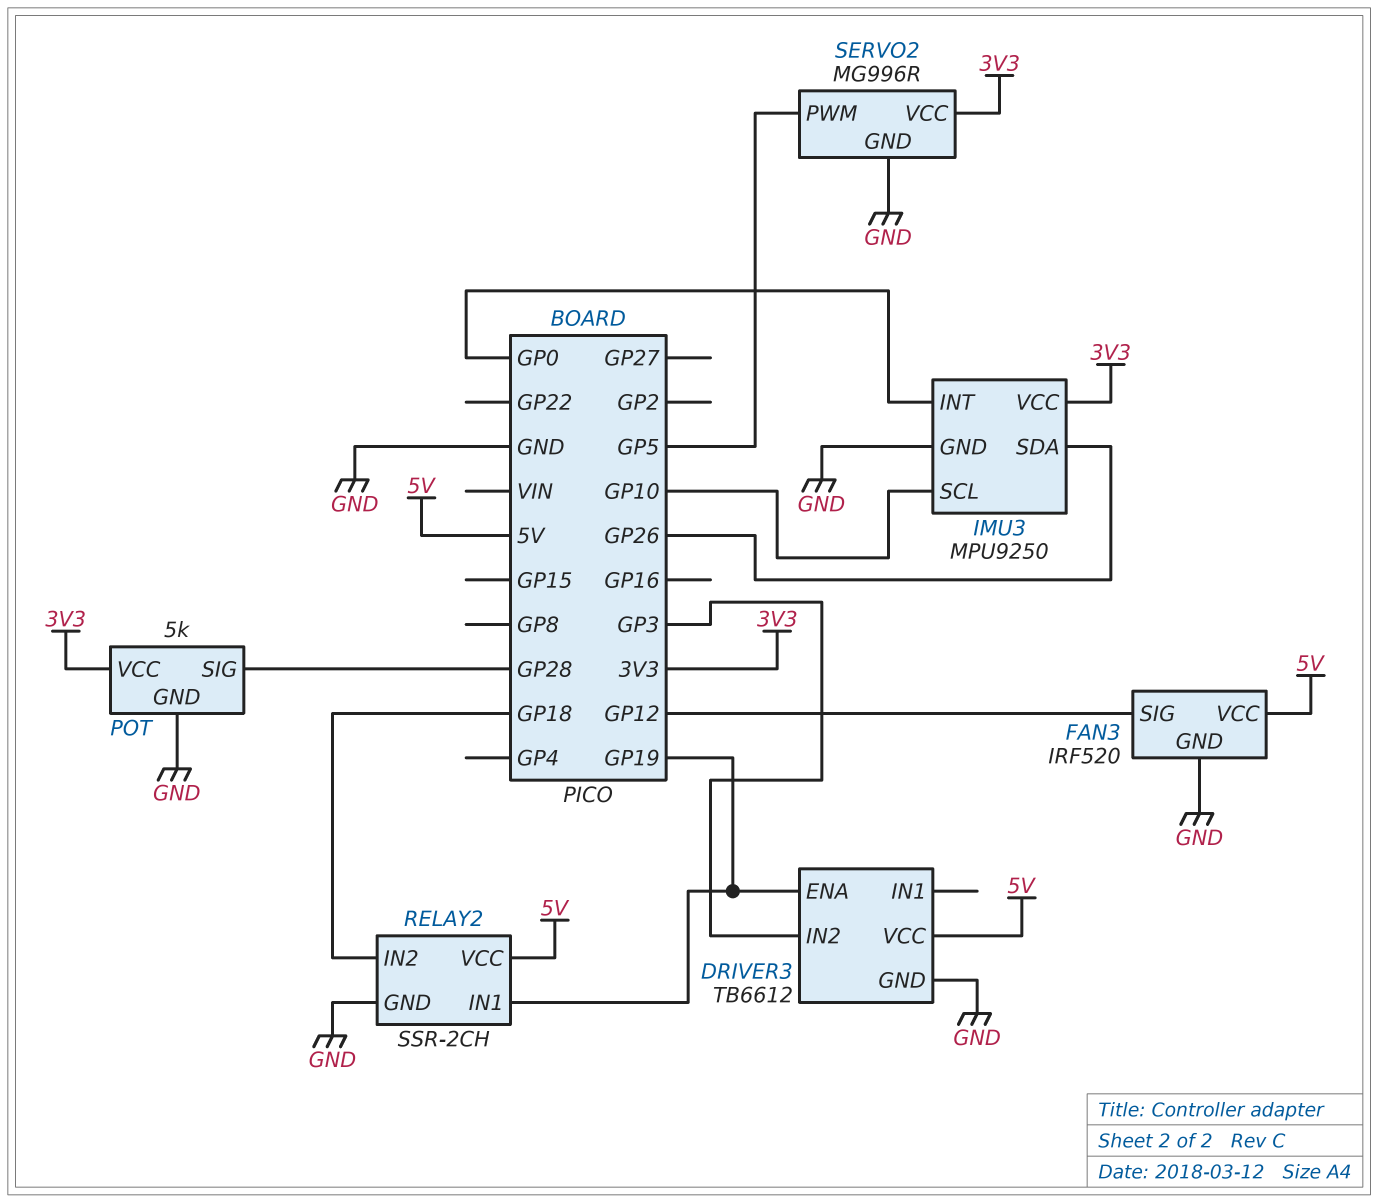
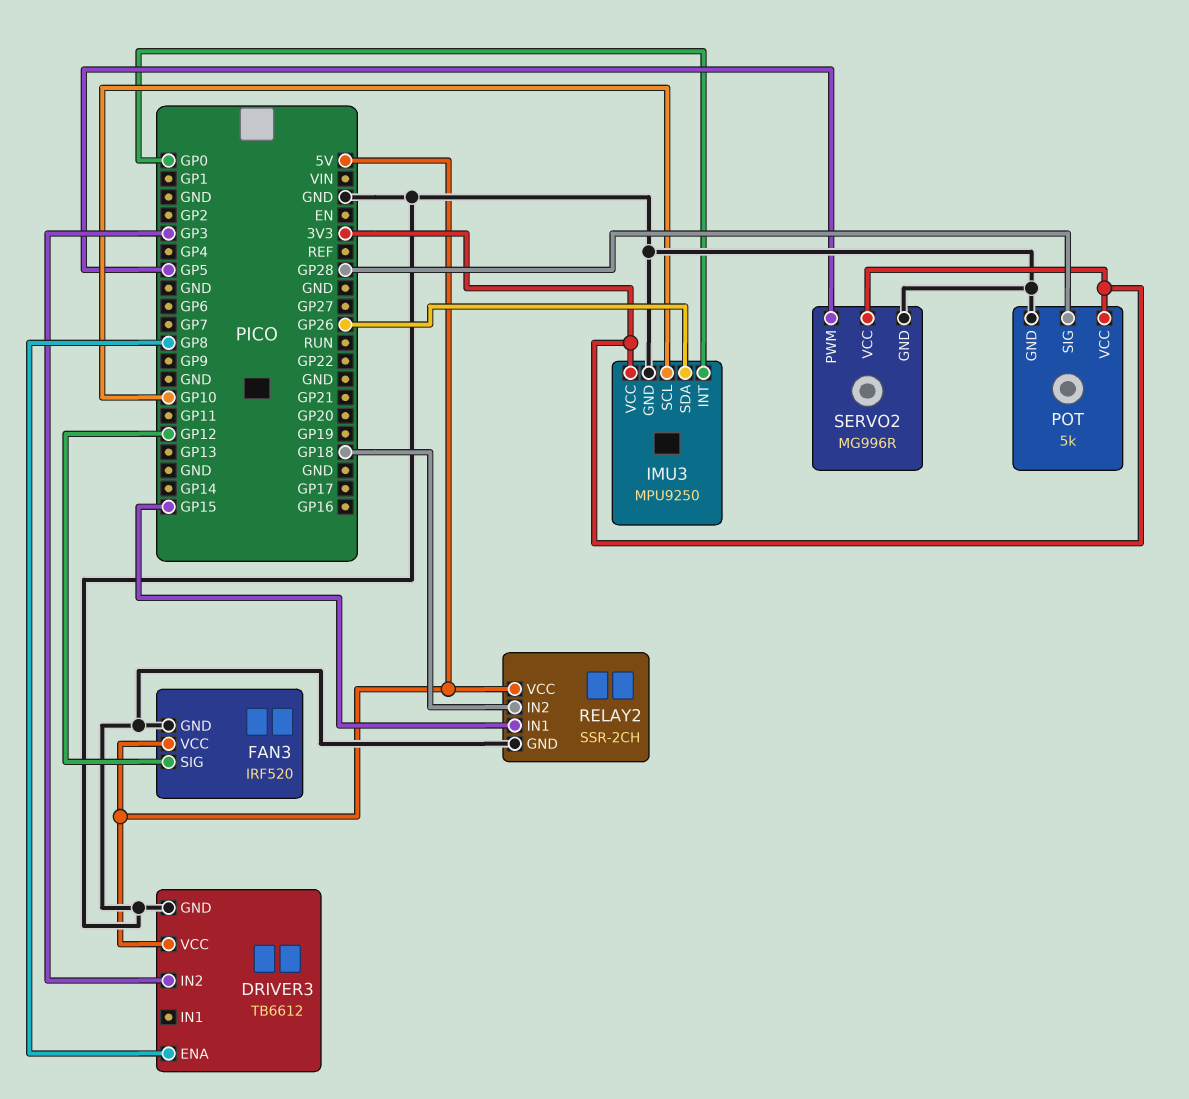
DRIVER3 pin ENA: GP19 -> GP8
RELAY2 pin IN1: GP19 -> GP15

